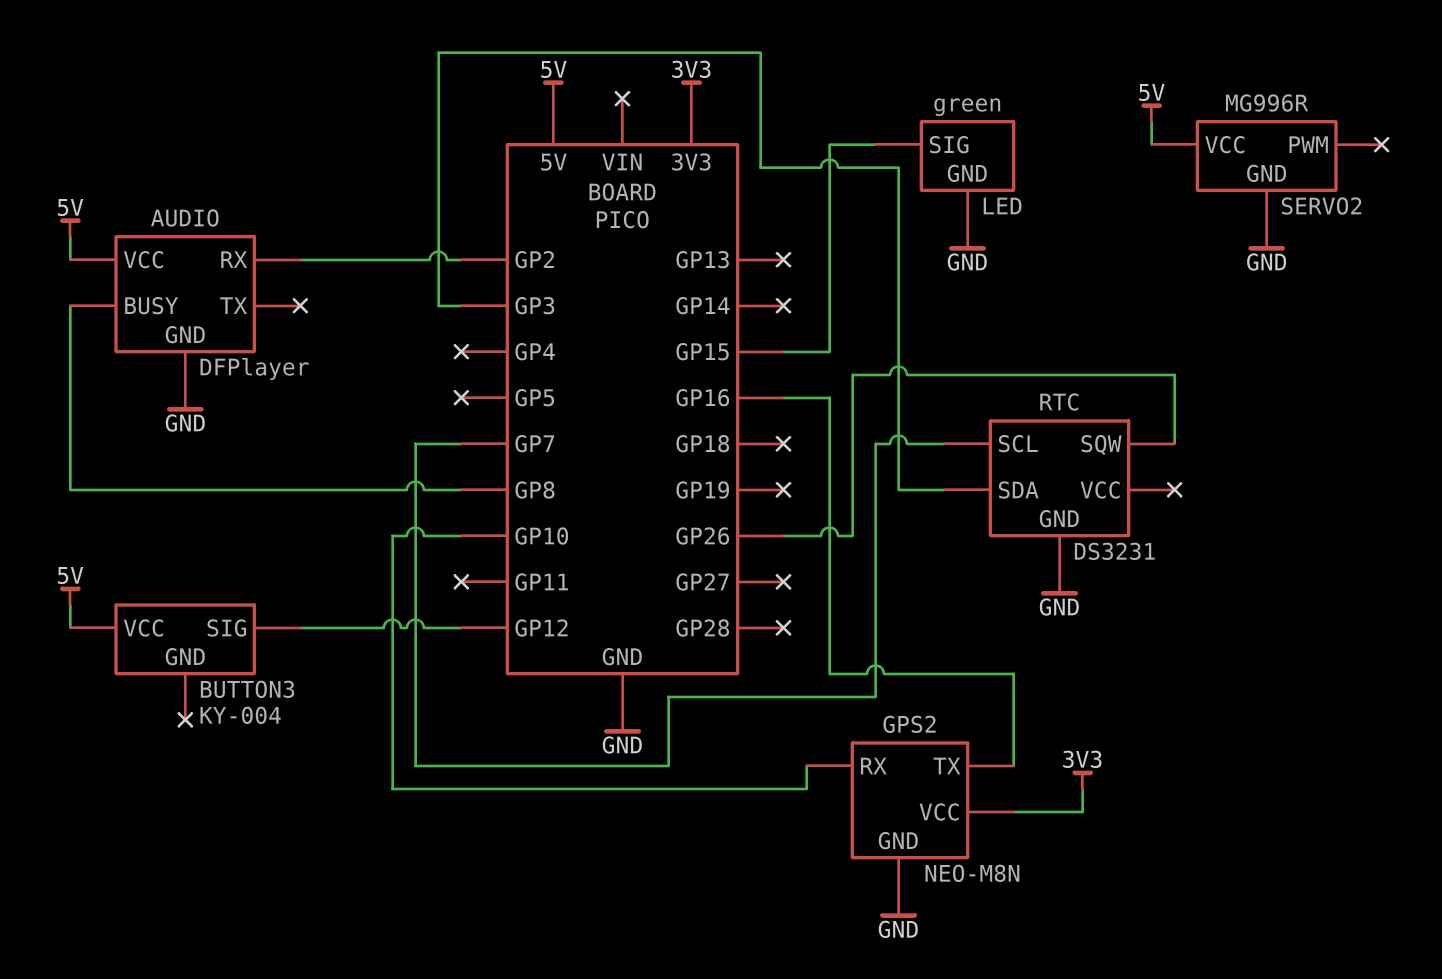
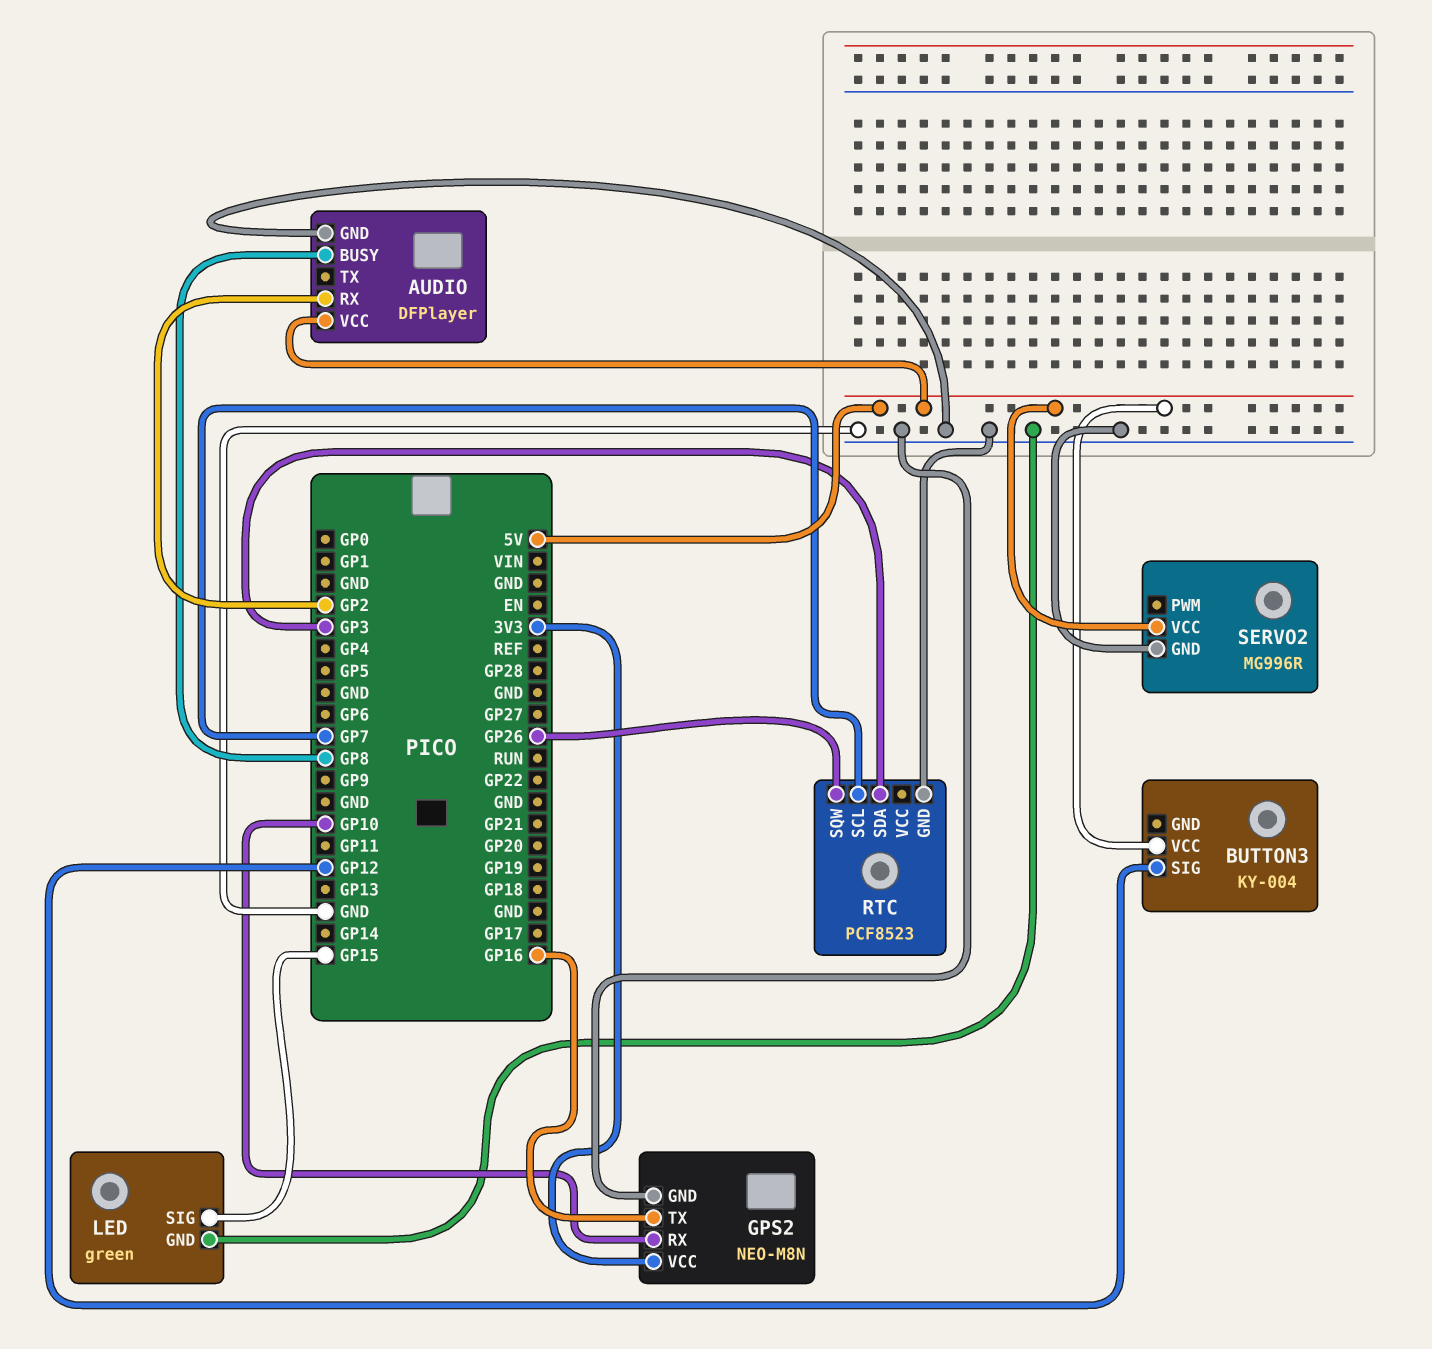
RTC: DS3231 -> PCF8523

